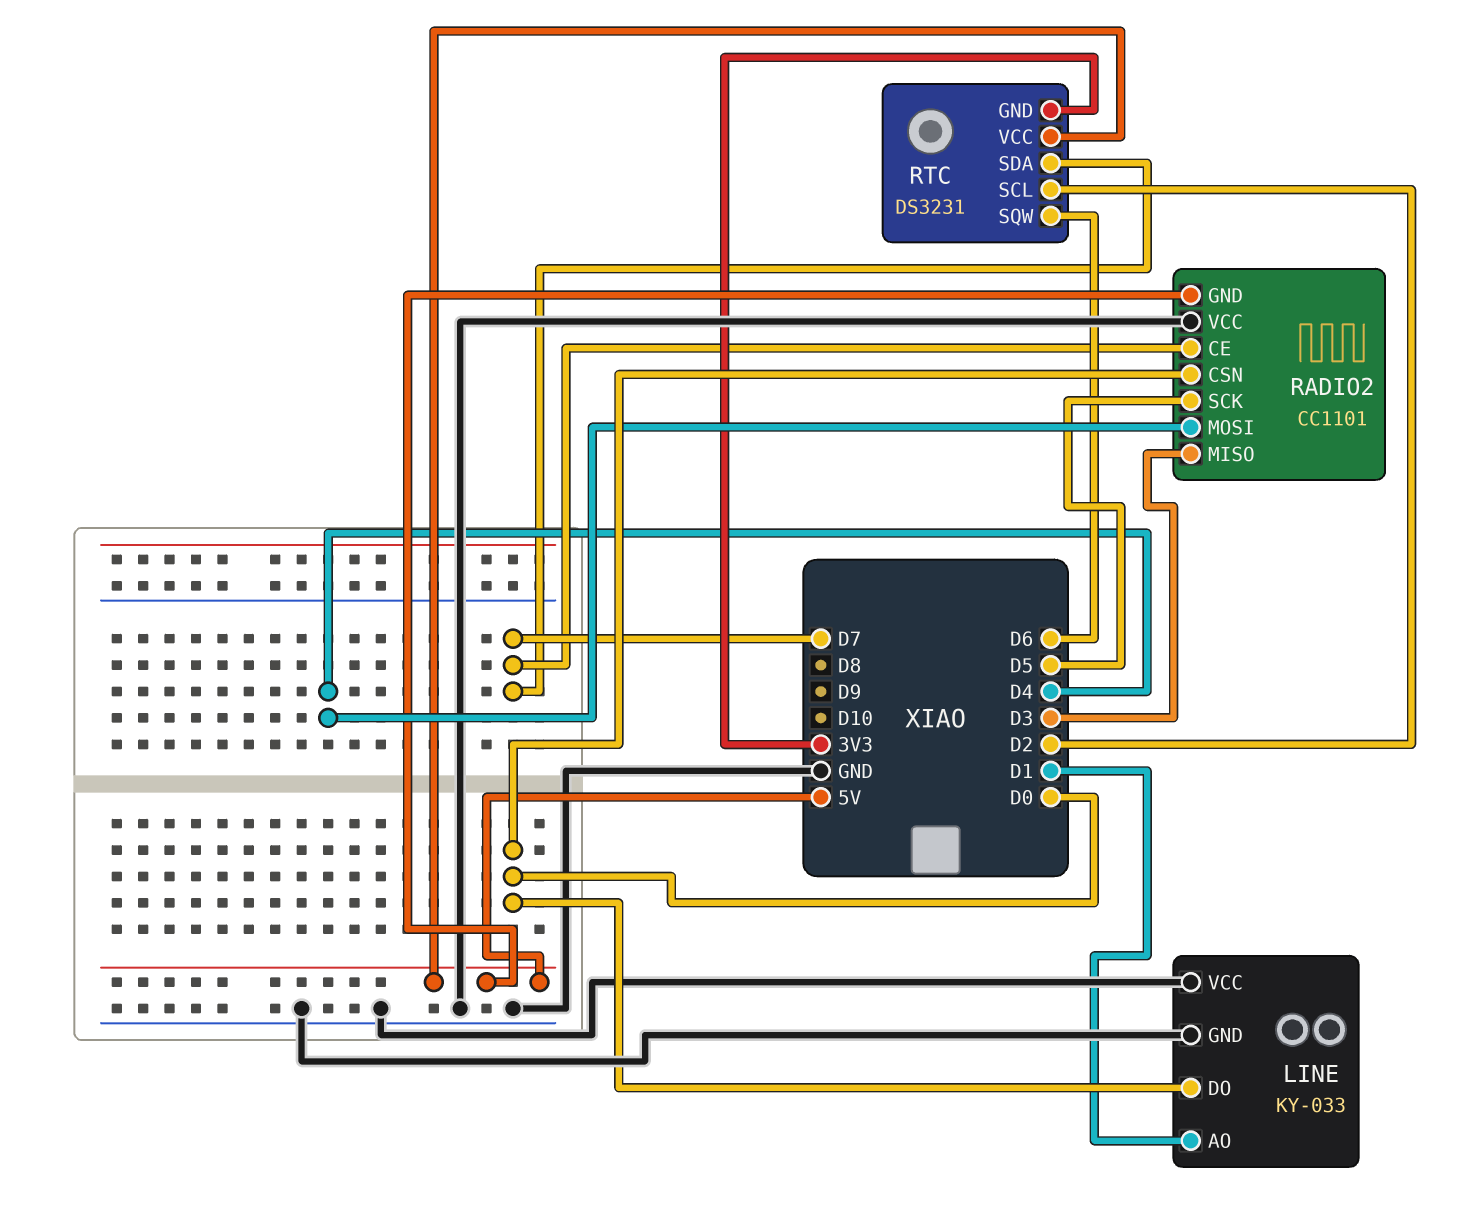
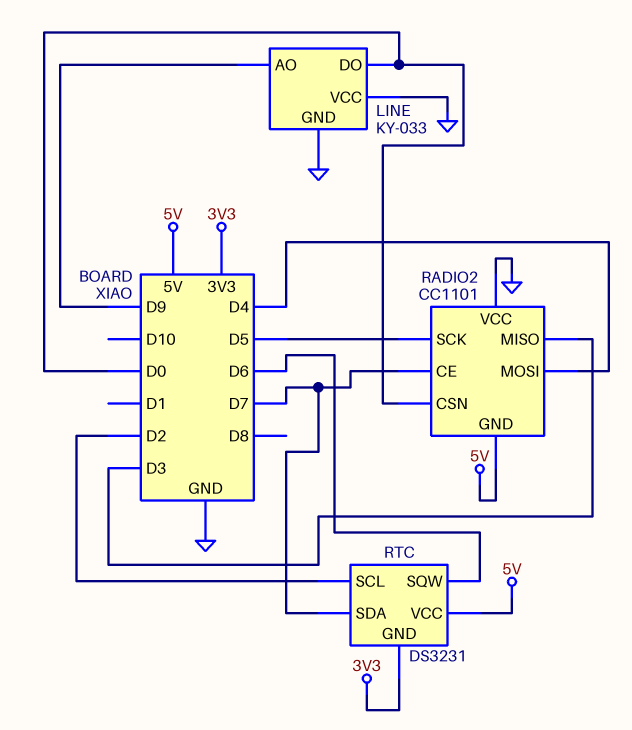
LINE pin AO: D1 -> D9

